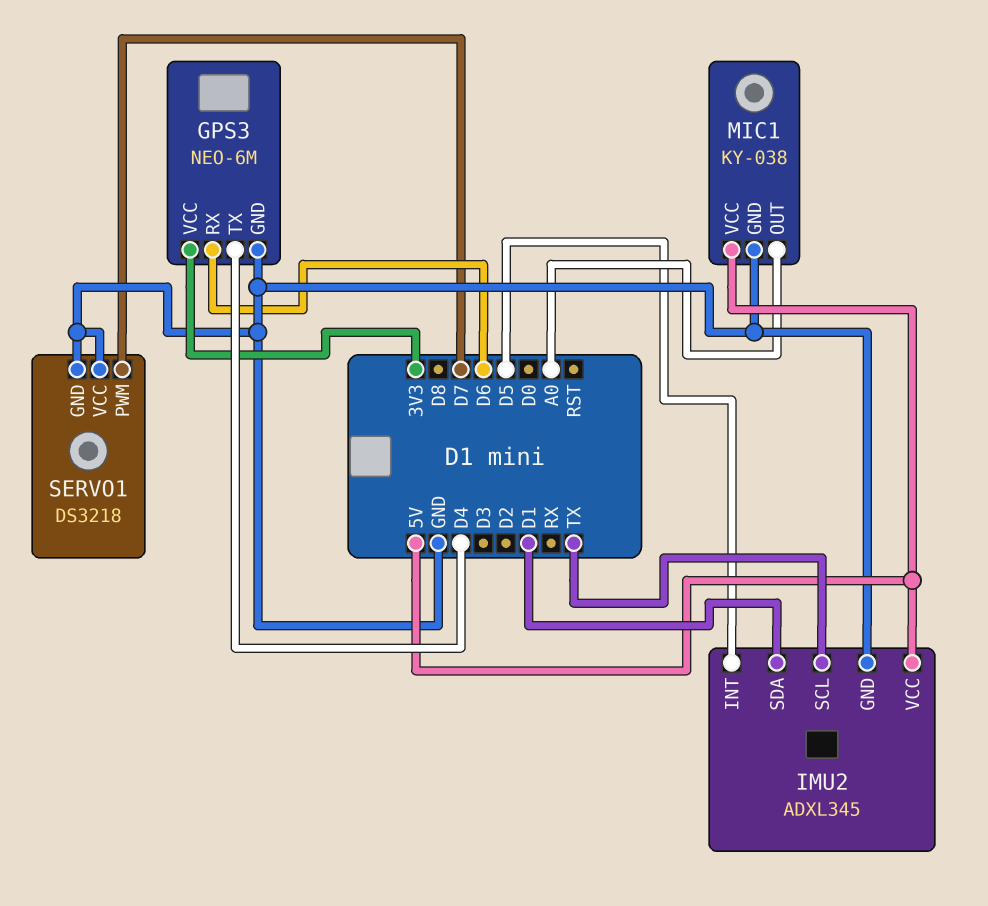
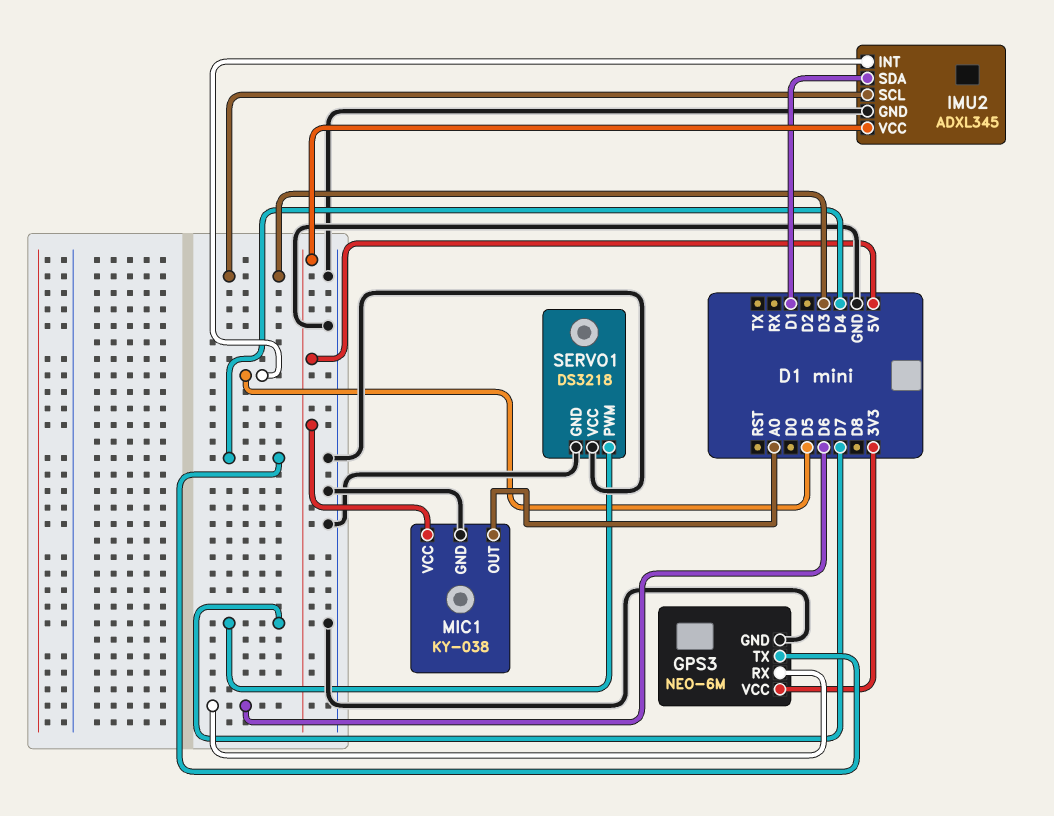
IMU2 pin SCL: TX -> D3

